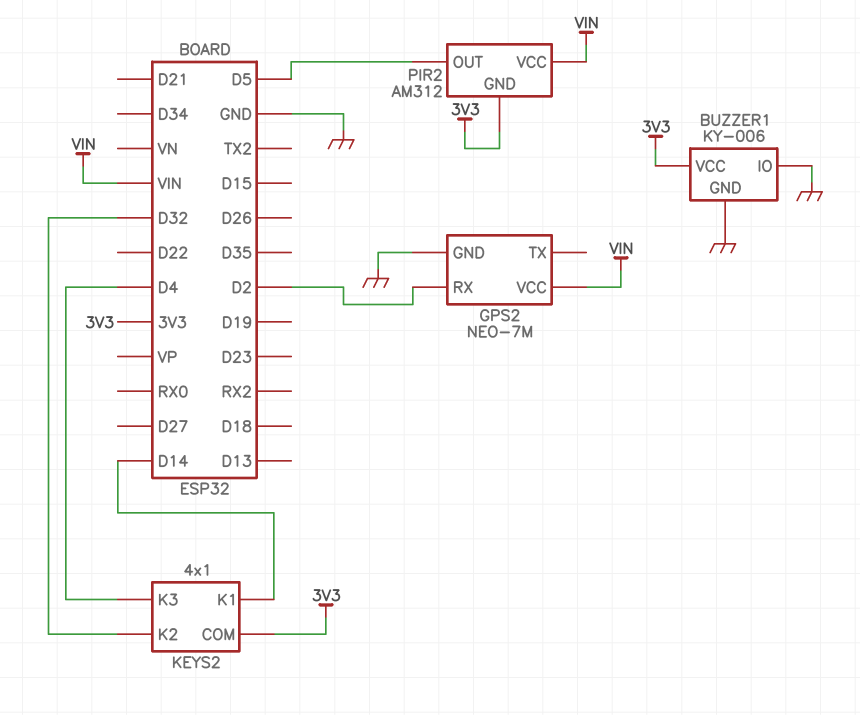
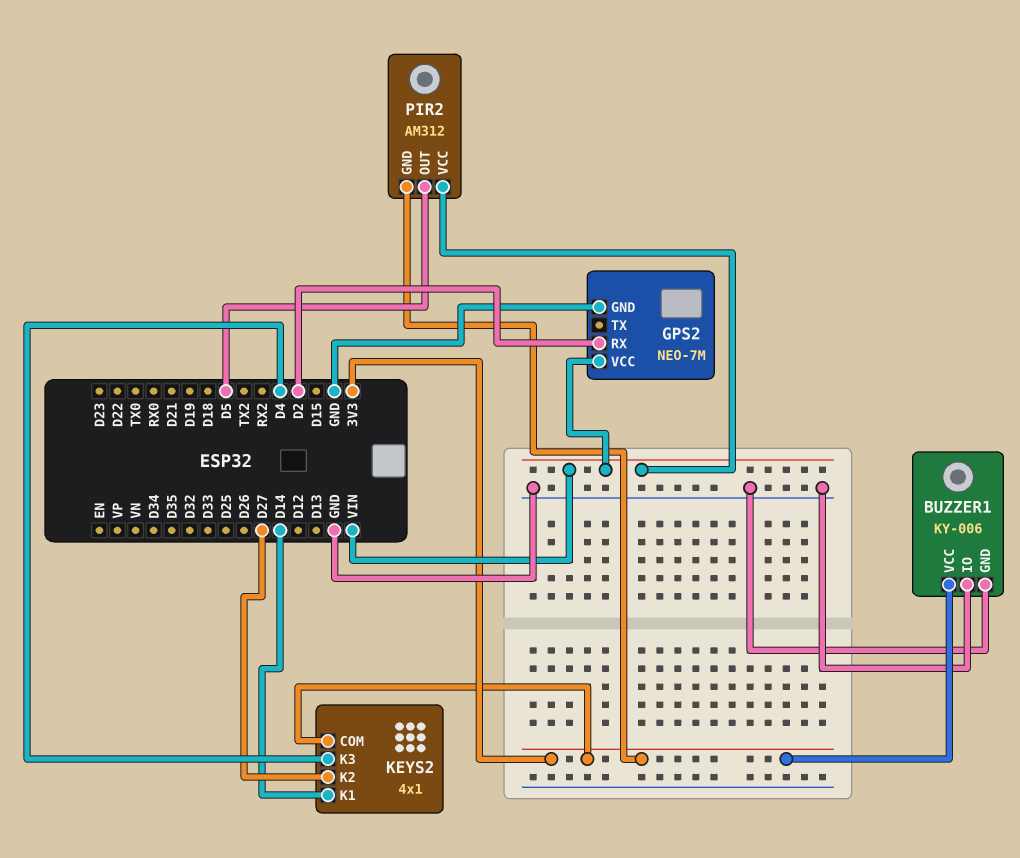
KEYS2 pin K2: D32 -> D27

